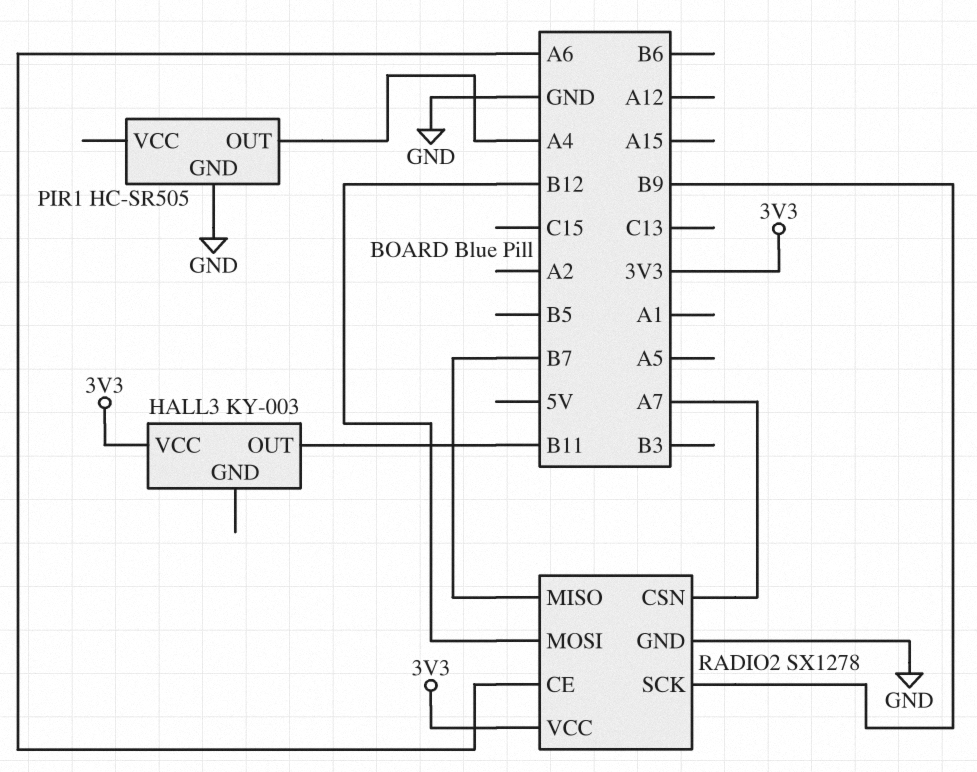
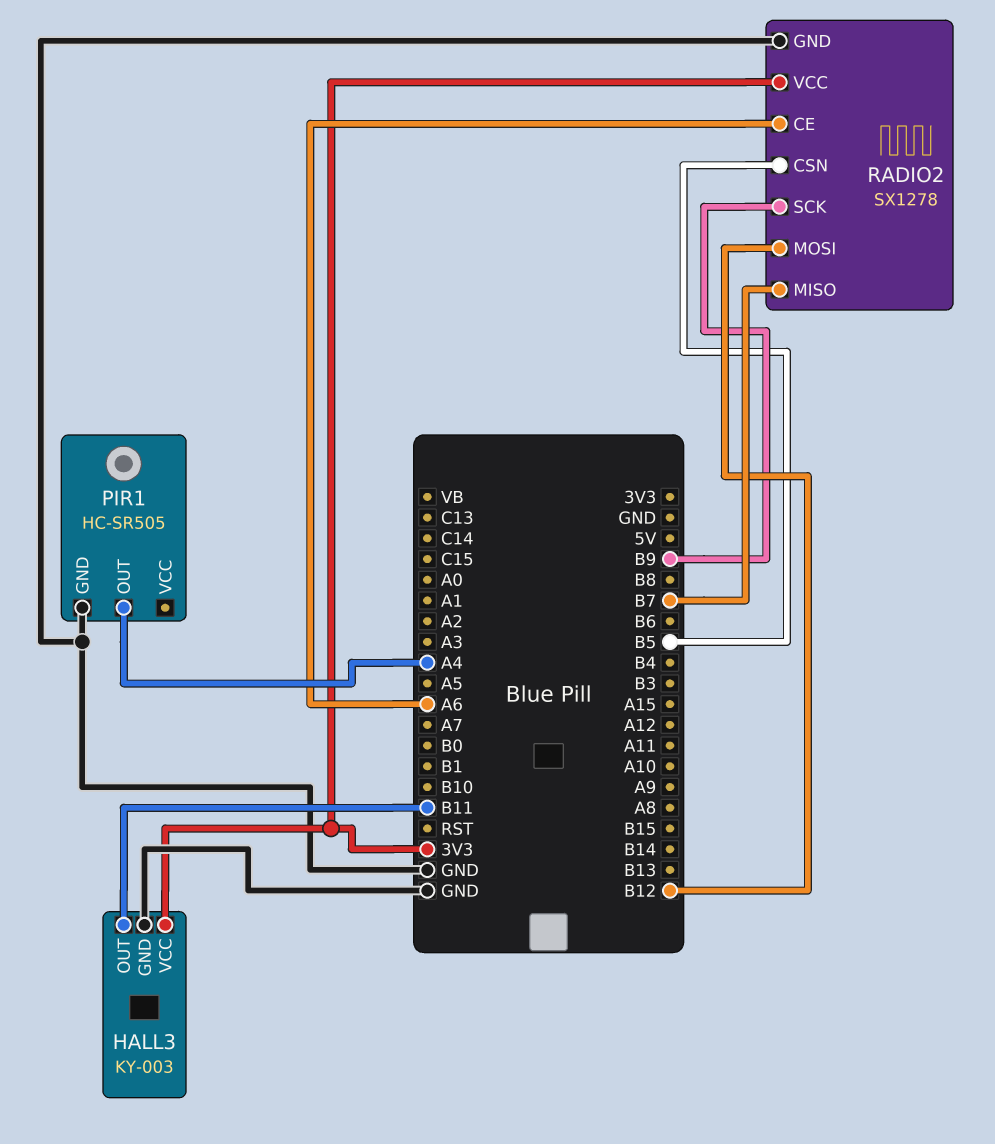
HALL3 pin GND: none -> GND
RADIO2 pin CSN: A7 -> B5

